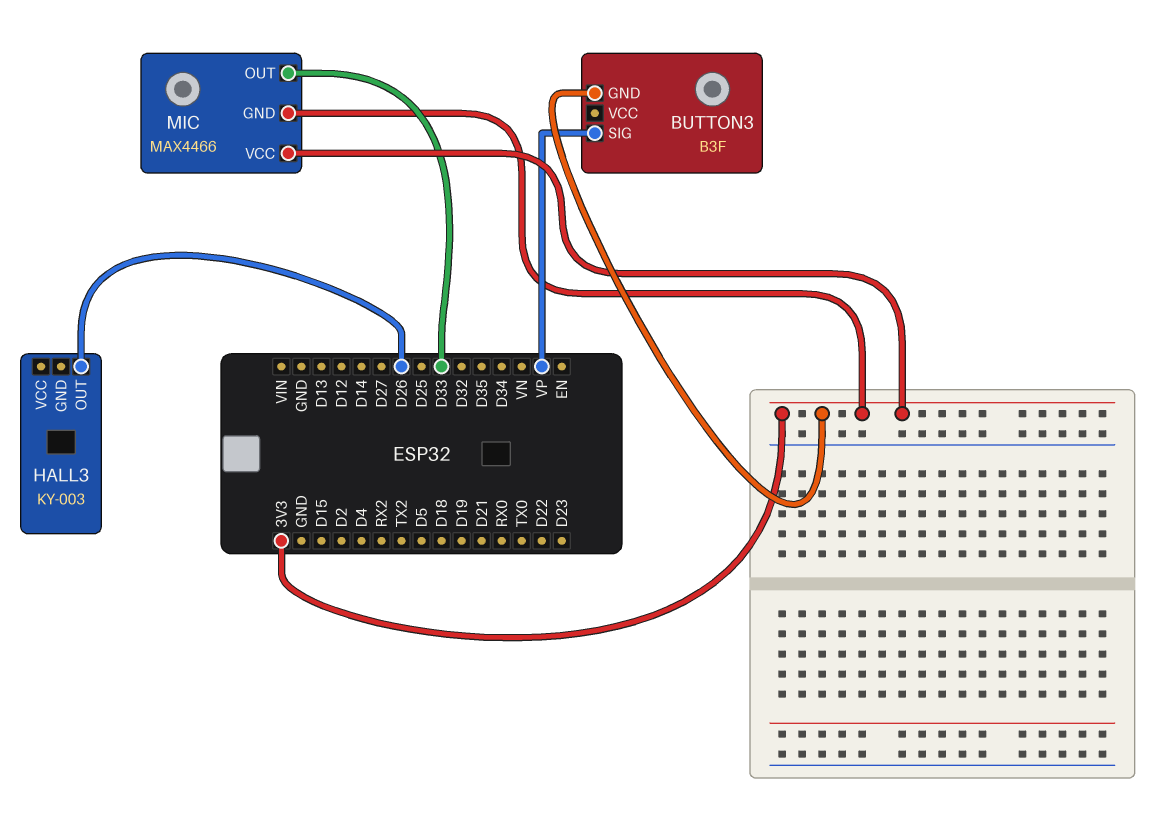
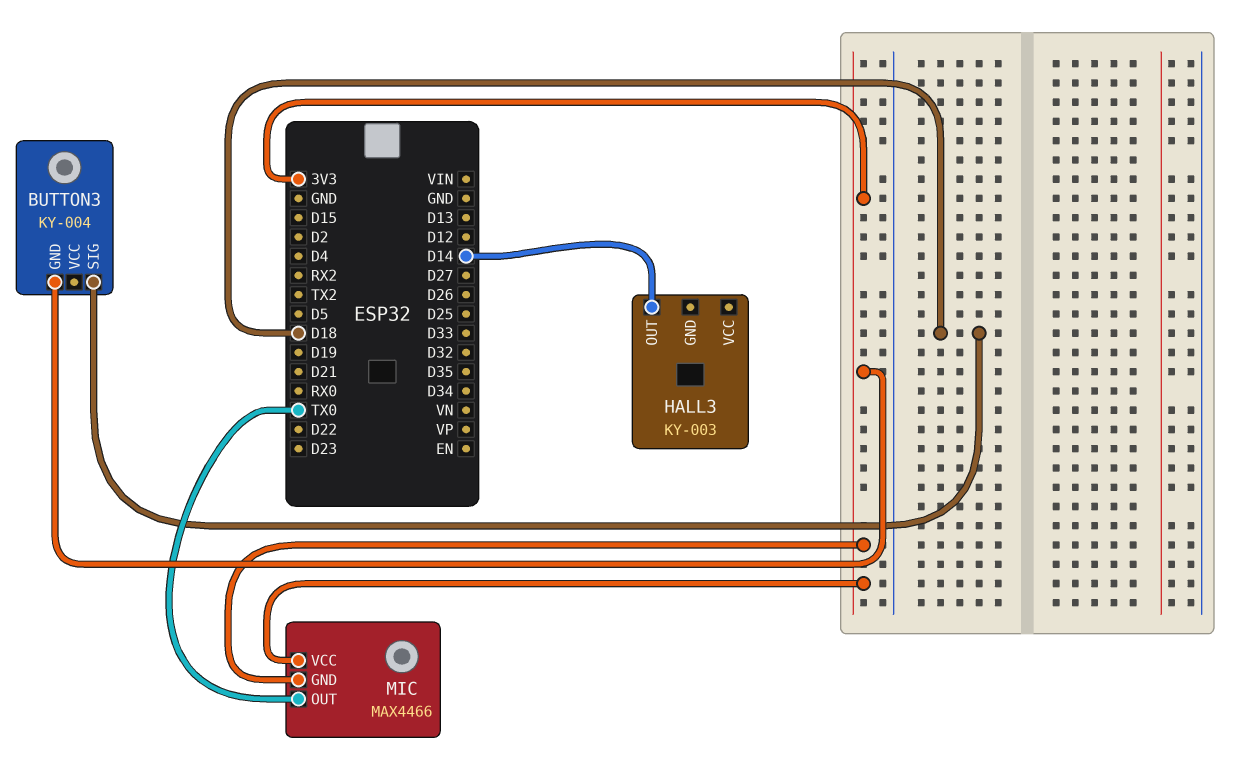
BUTTON3: B3F -> KY-004
BUTTON3 pin SIG: VP -> D18
HALL3 pin OUT: D26 -> D14
MIC pin OUT: D33 -> TX0

